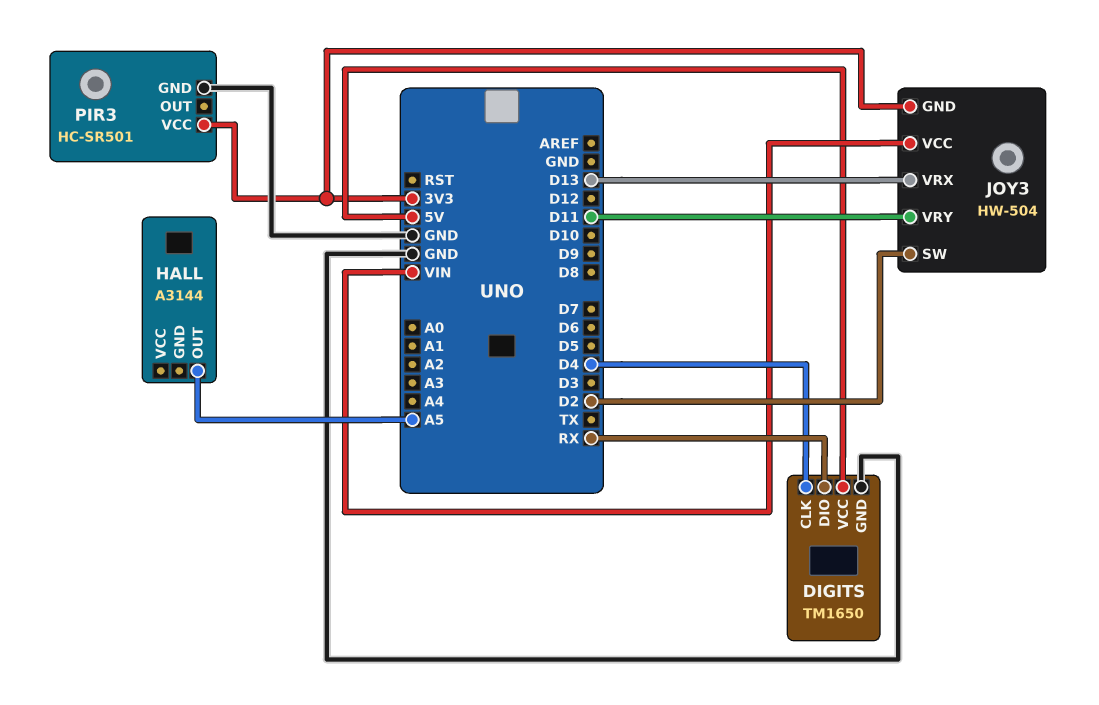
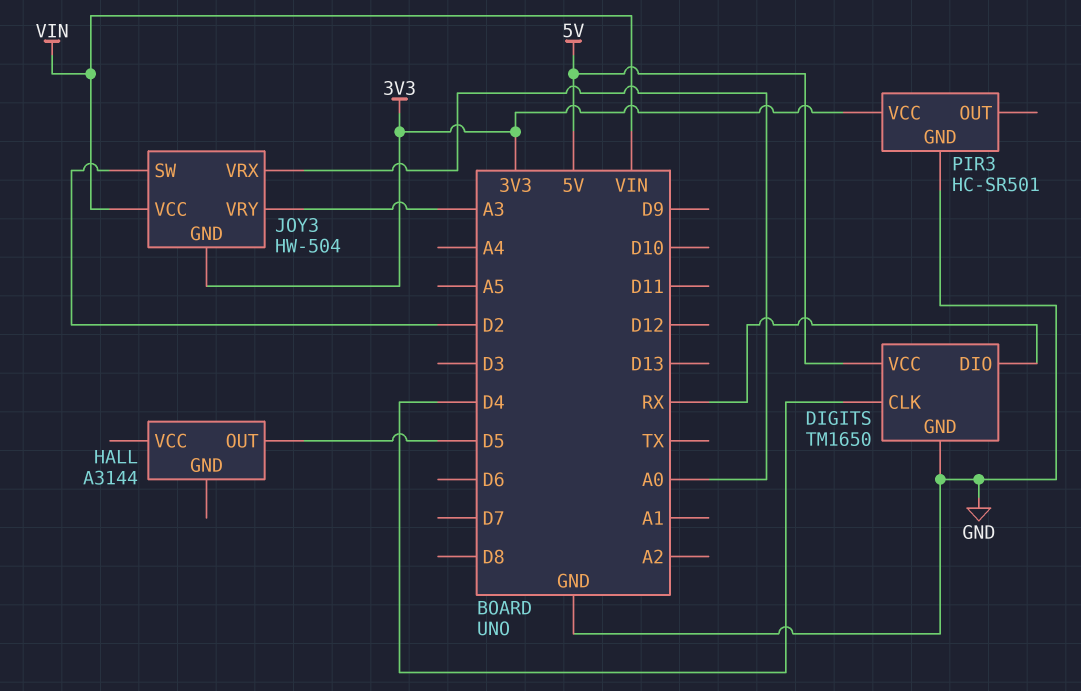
HALL pin OUT: A5 -> D5
JOY3 pin VRX: D13 -> A0
JOY3 pin VRY: D11 -> A3

